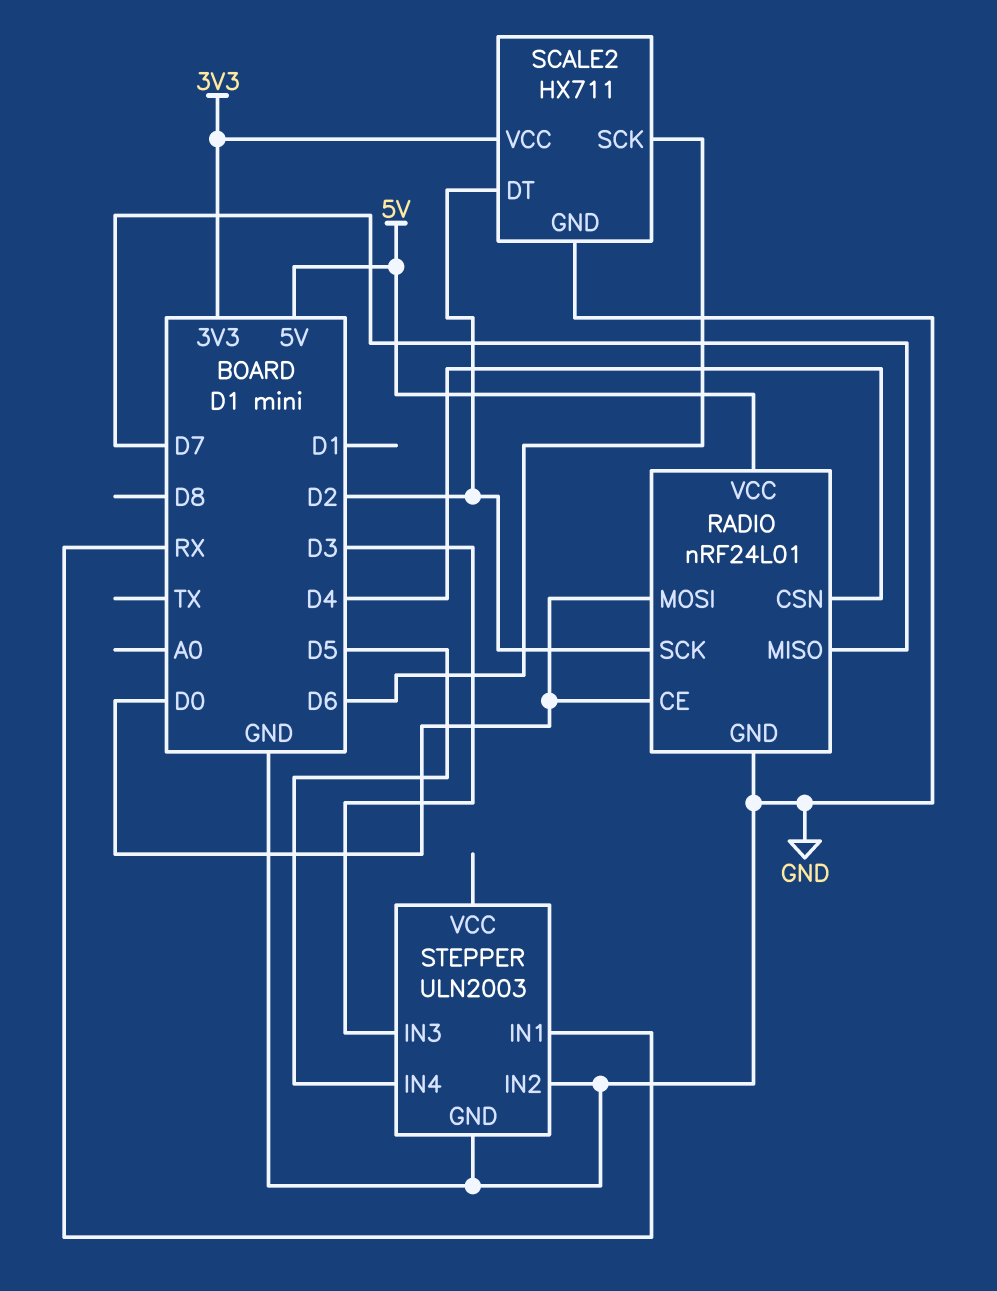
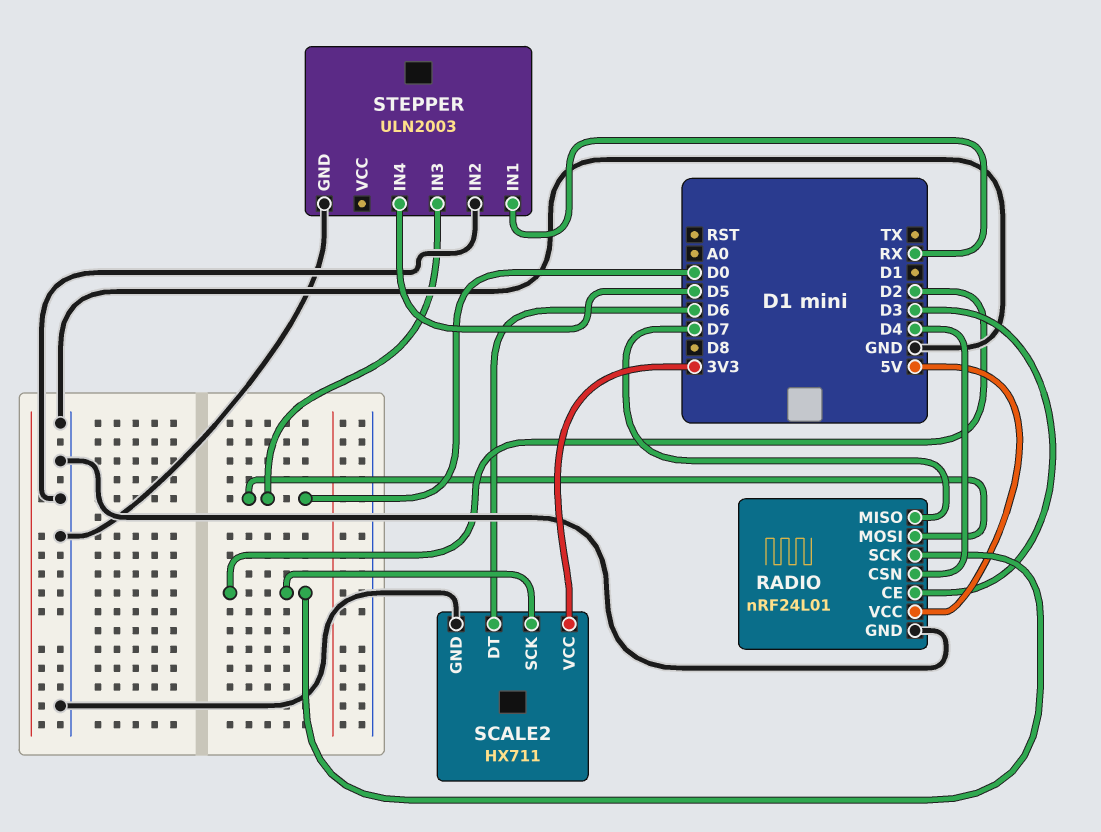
RADIO pin CE: D0 -> D3
SCALE2 pin DT: D2 -> D6
SCALE2 pin SCK: D6 -> D2
STEPPER pin IN3: D3 -> D0

